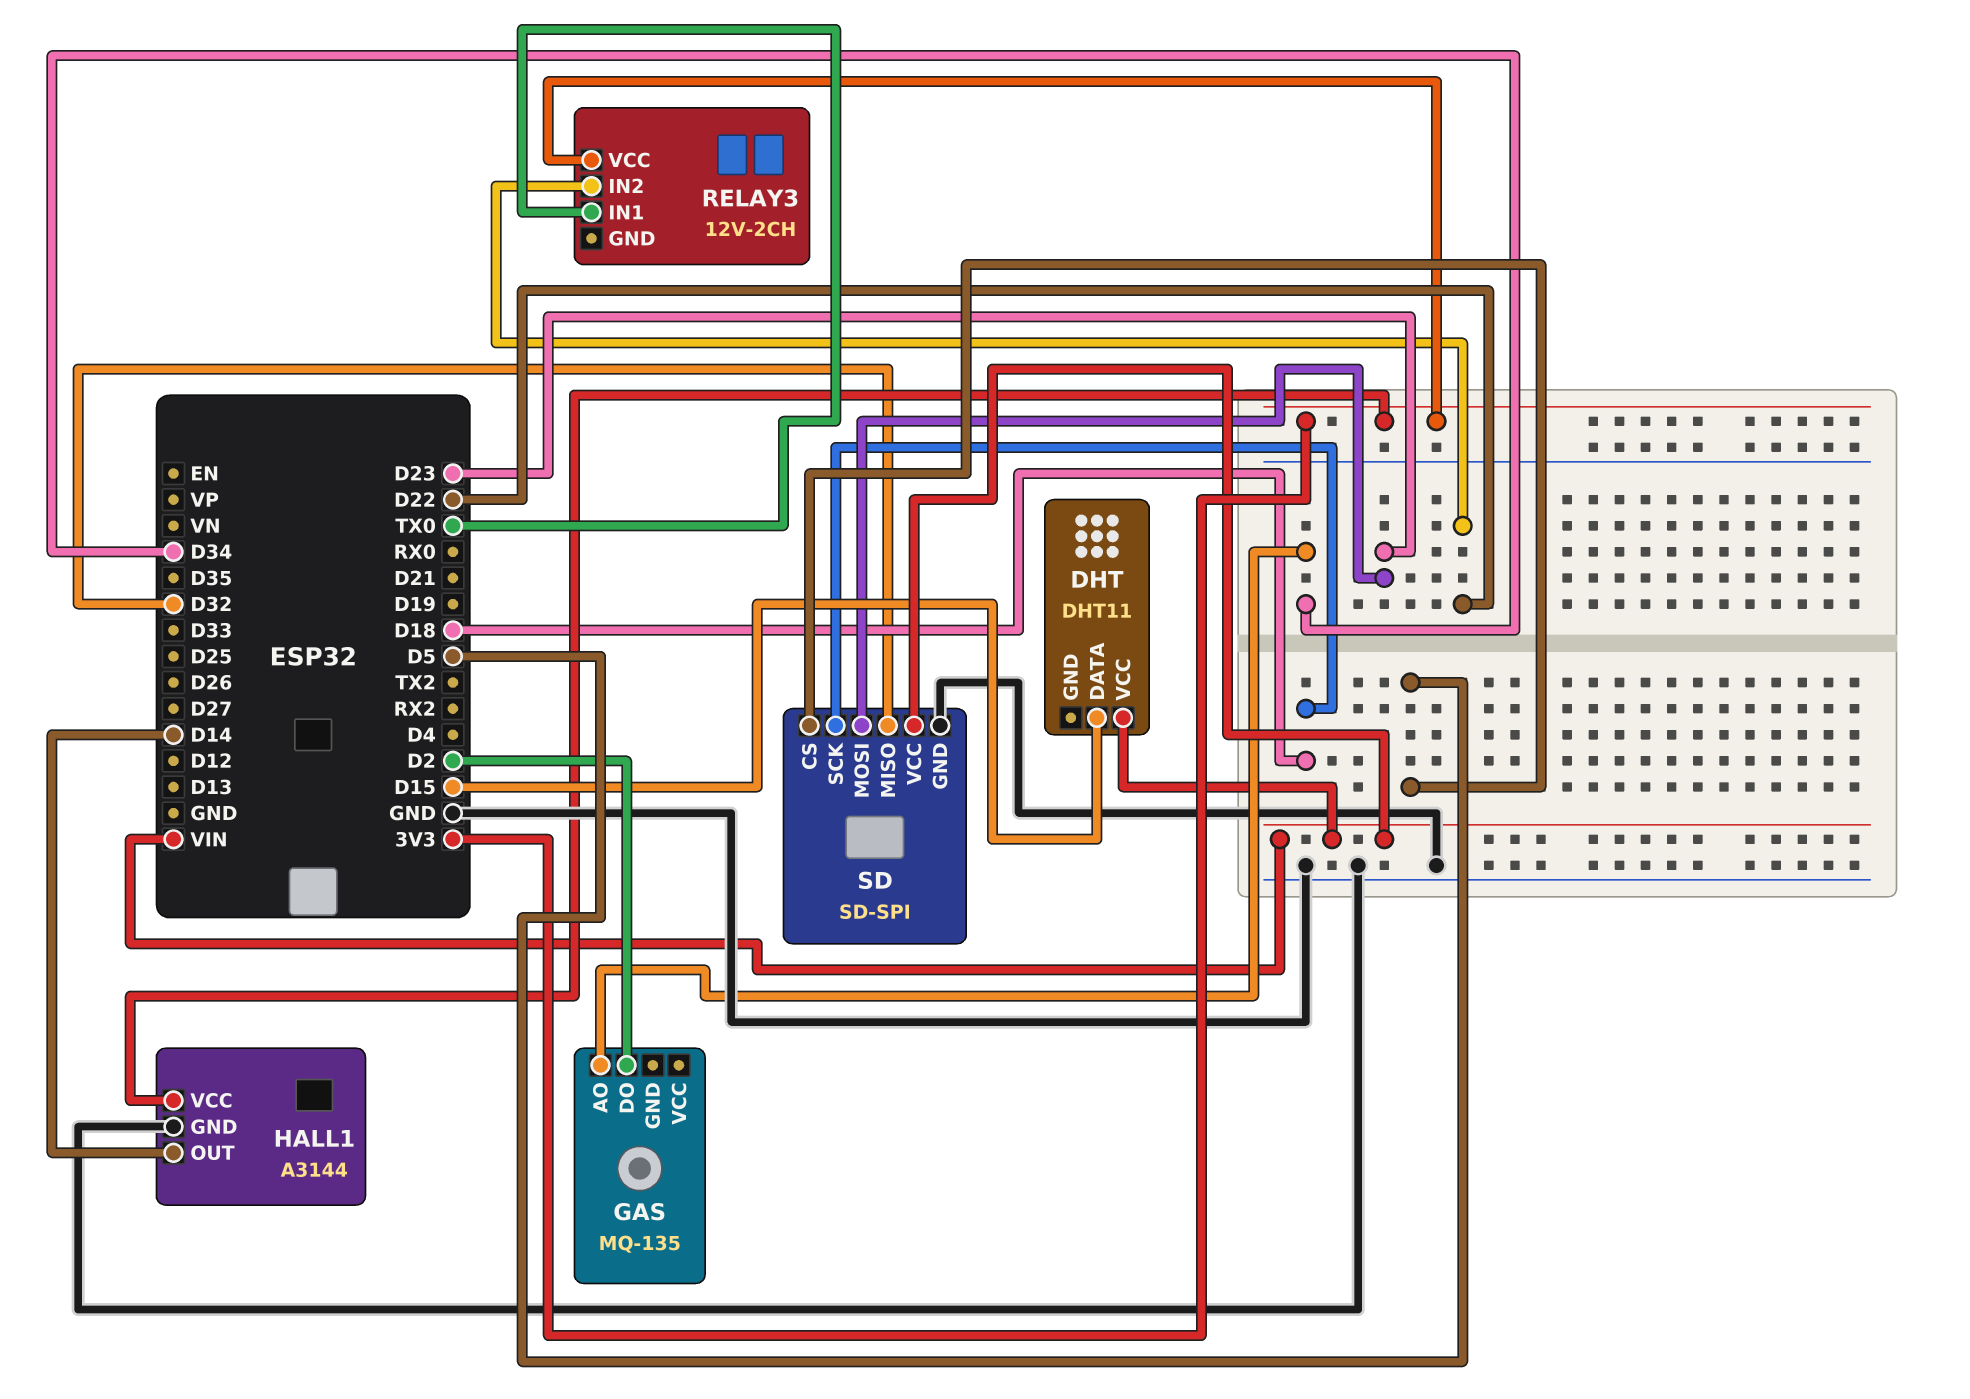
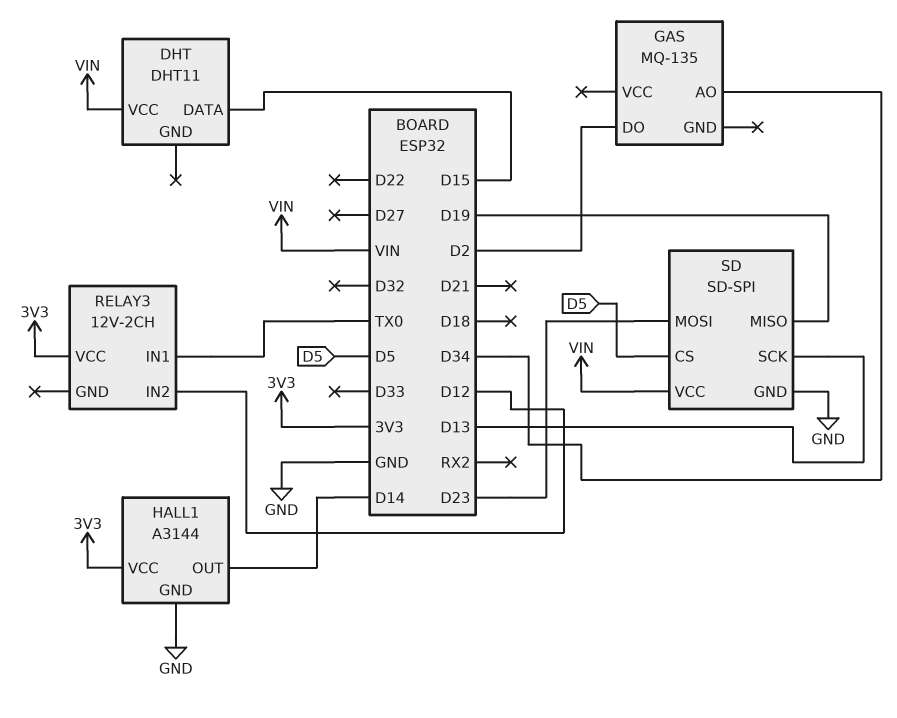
RELAY3 pin IN2: D22 -> D12
SD pin MISO: D32 -> D19
SD pin SCK: D18 -> D13

